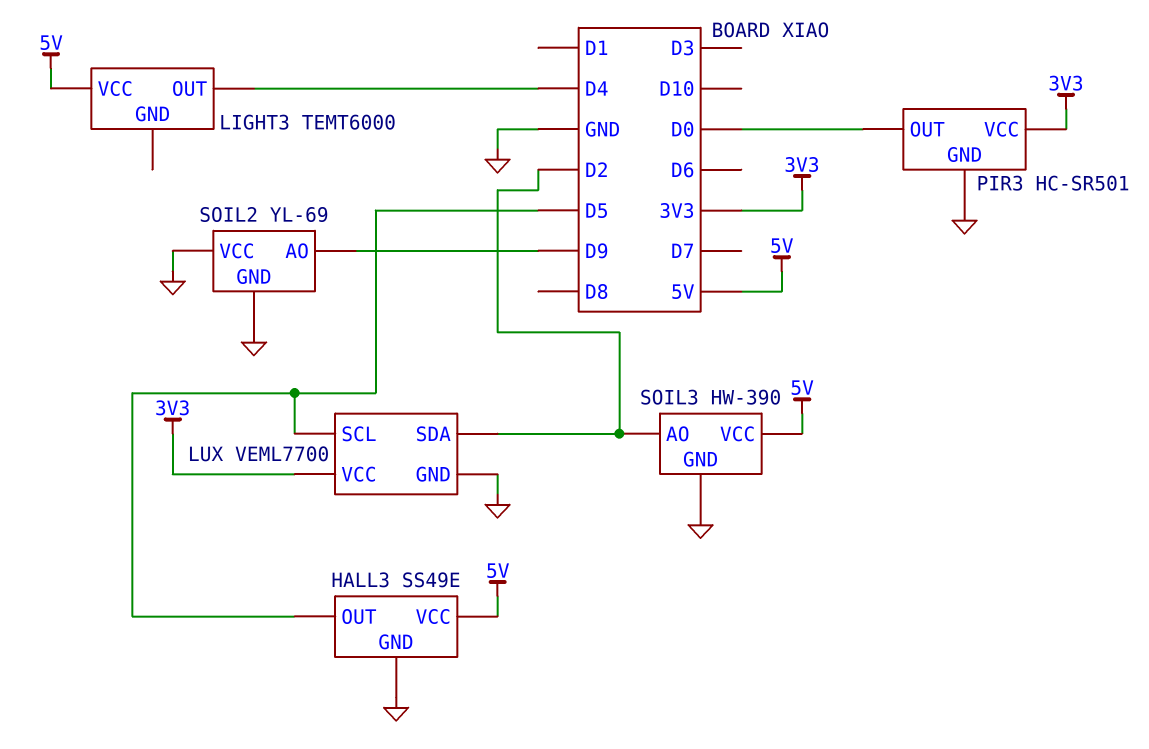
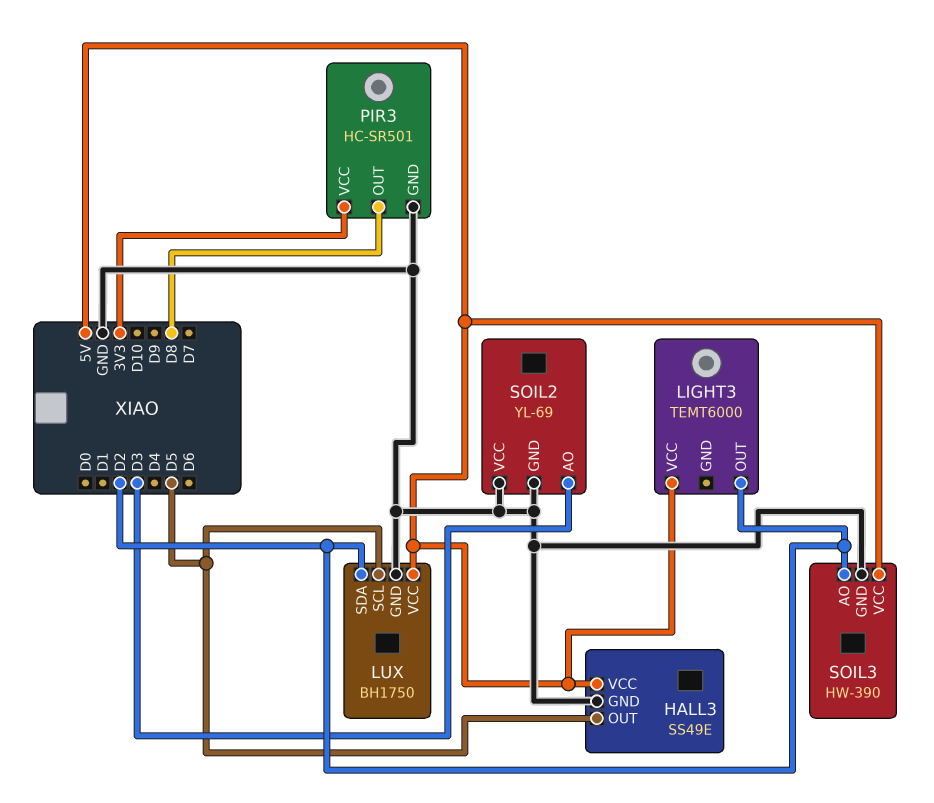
LIGHT3 pin OUT: D4 -> D2
LUX: VEML7700 -> BH1750
LUX pin VCC: 3V3 -> 5V
PIR3 pin OUT: D0 -> D8
SOIL2 pin AO: D9 -> D3

